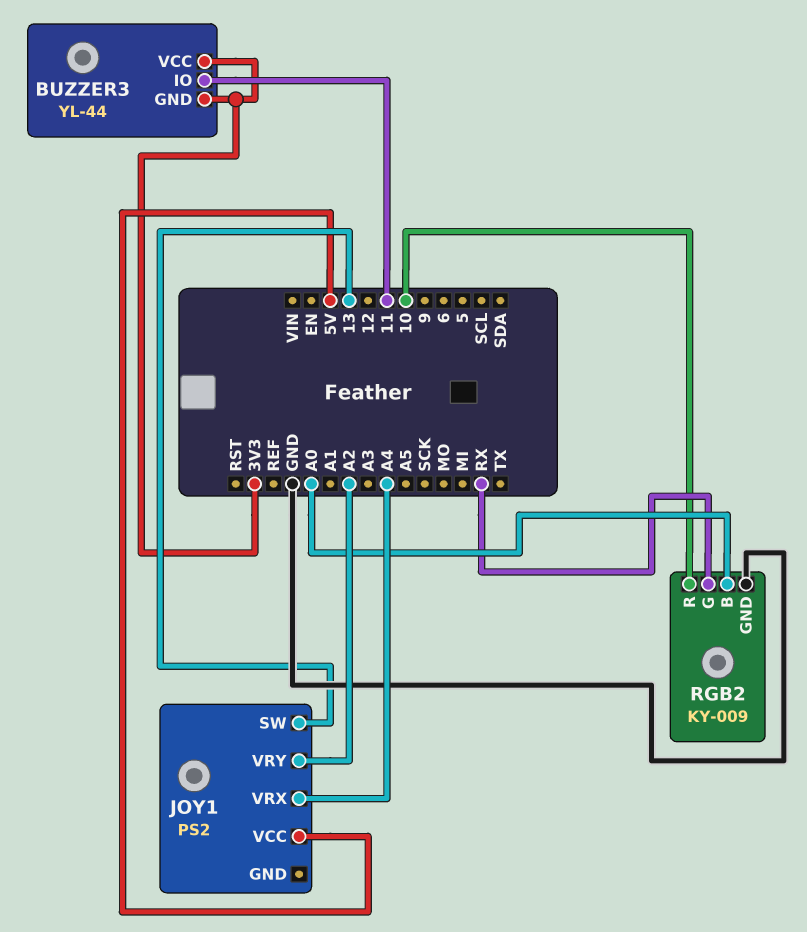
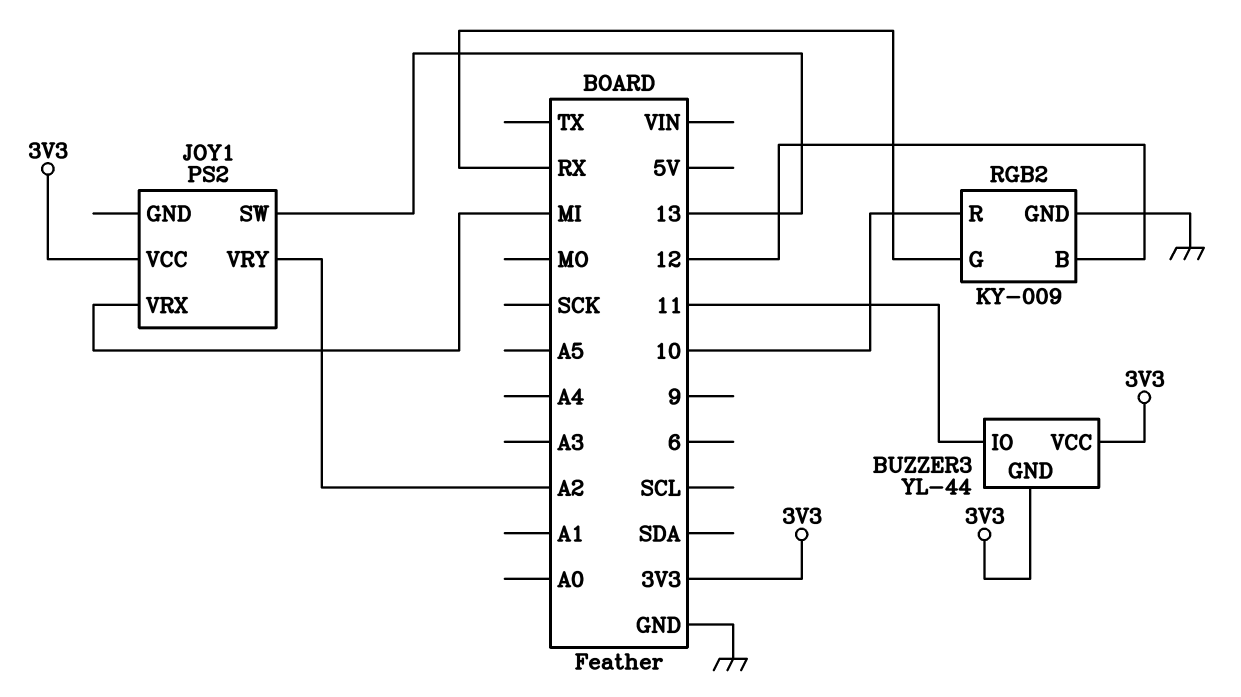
JOY1 pin VCC: 5V -> 3V3
JOY1 pin VRX: A4 -> MI
RGB2 pin B: A0 -> 12

